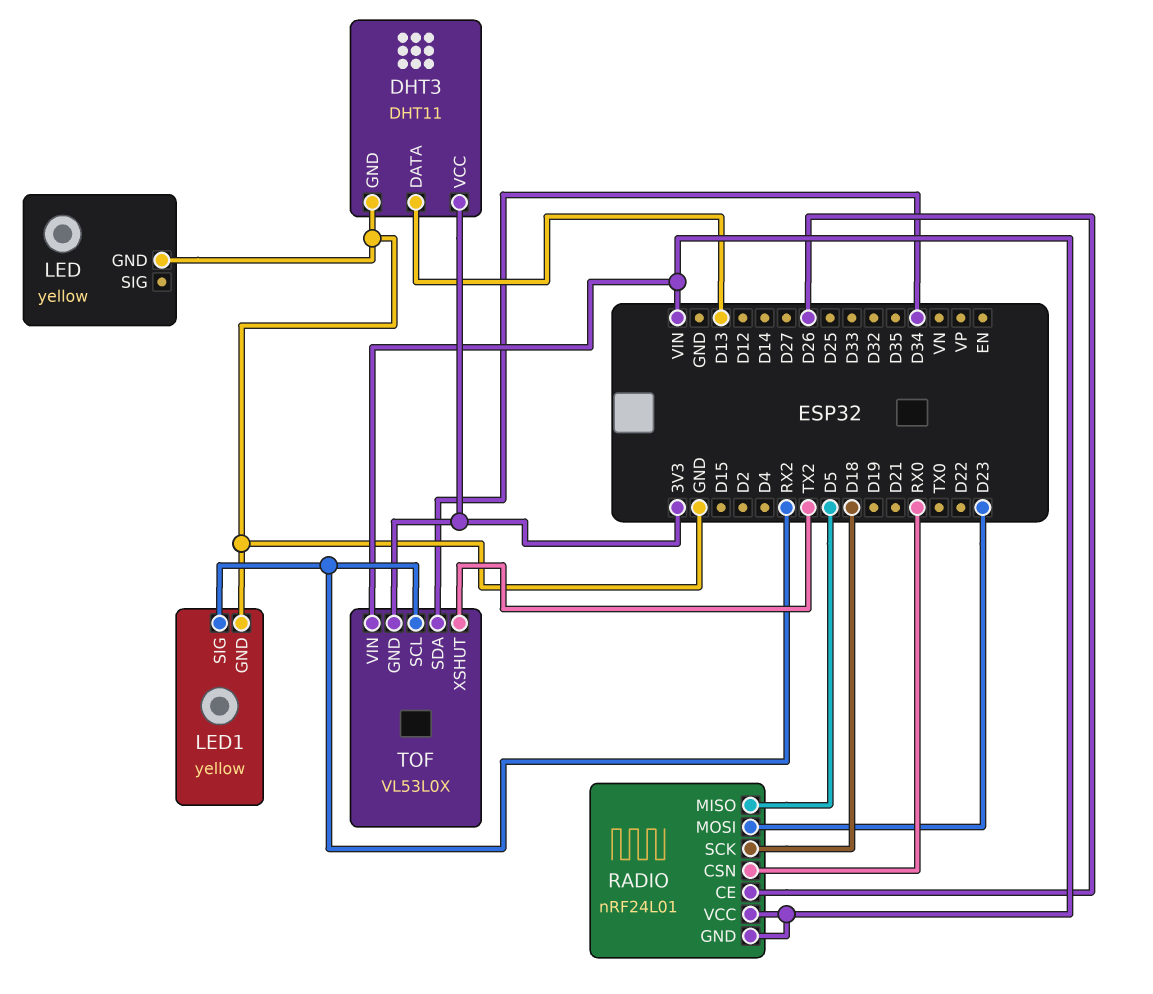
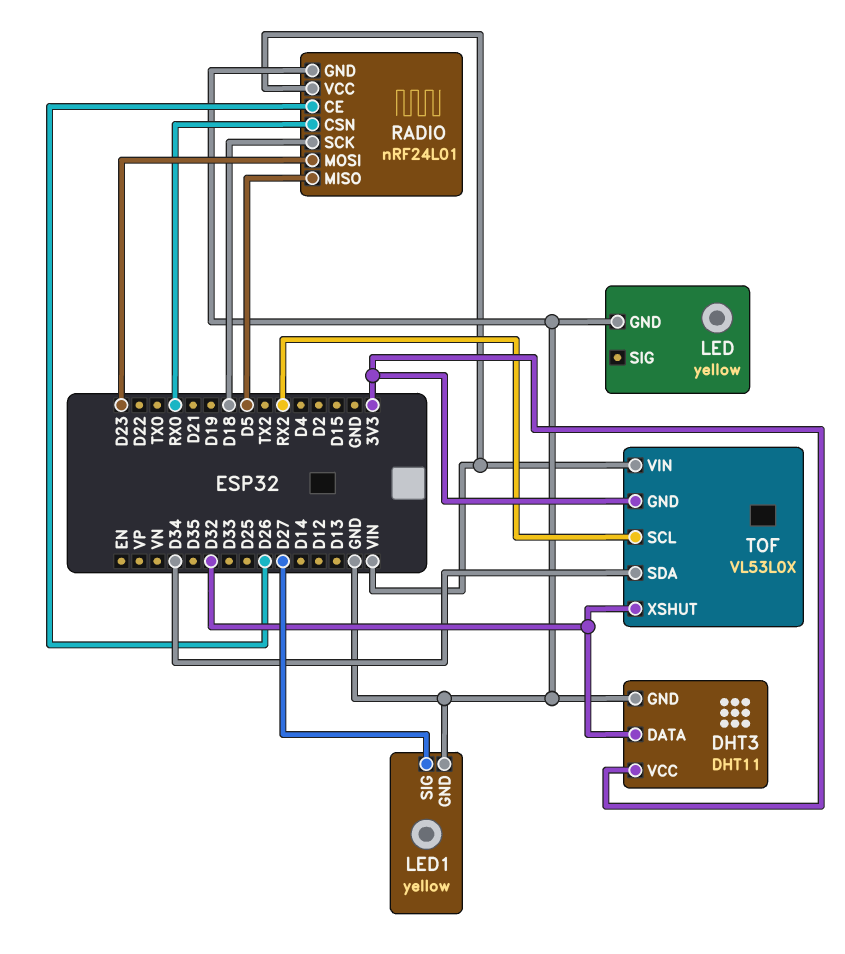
DHT3 pin DATA: D13 -> D32
LED1 pin SIG: RX2 -> D27
RADIO pin GND: VIN -> GND
TOF pin XSHUT: TX2 -> D32

